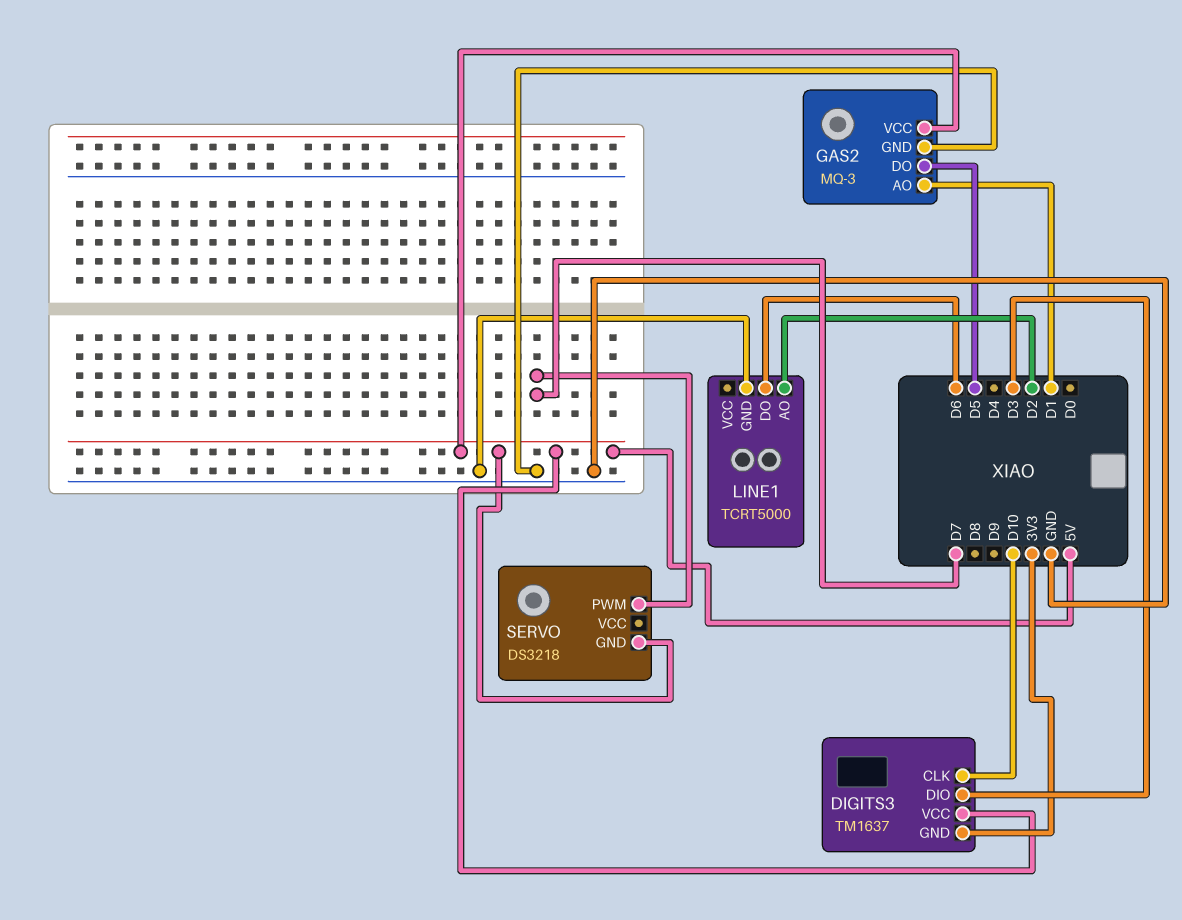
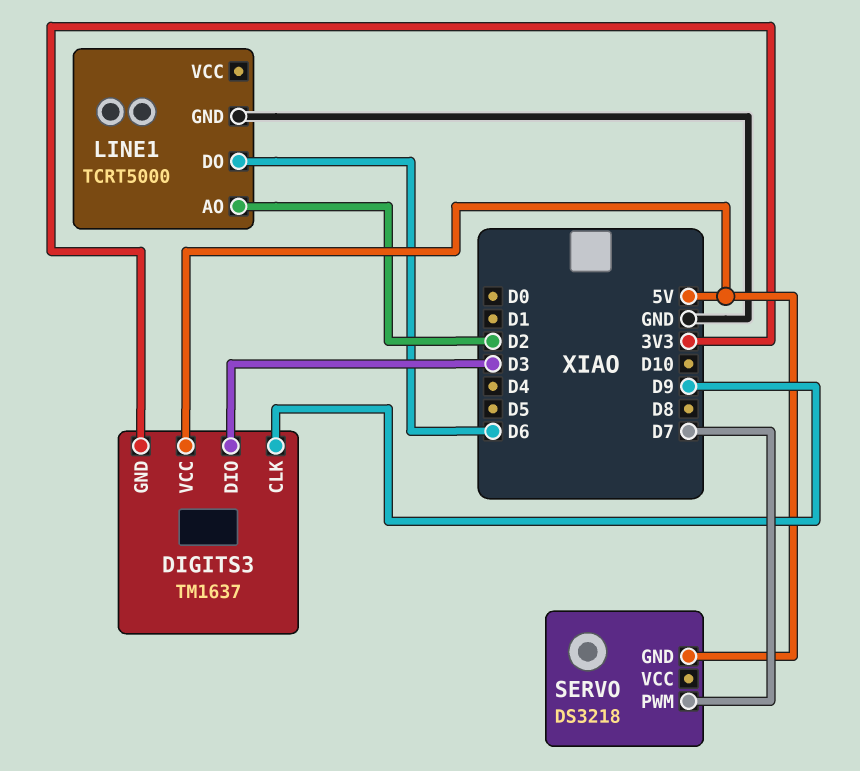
DIGITS3 pin CLK: D10 -> D9
GAS2: MQ-3 -> none
GAS2 pin AO: D1 -> none
GAS2 pin DO: D5 -> none
GAS2 pin GND: GND -> none
GAS2 pin VCC: 5V -> none

